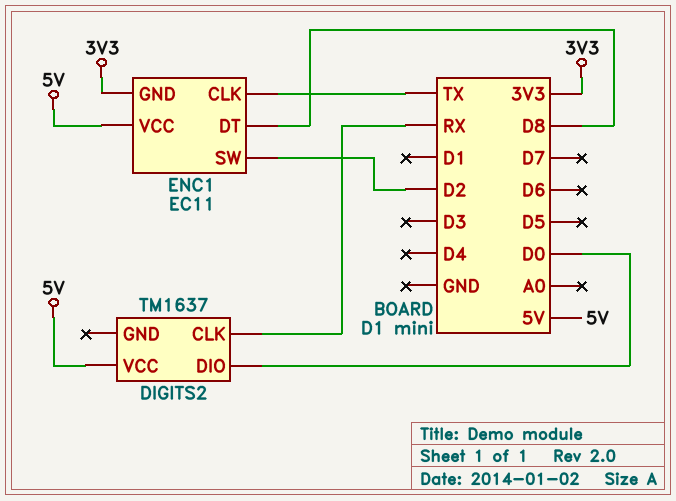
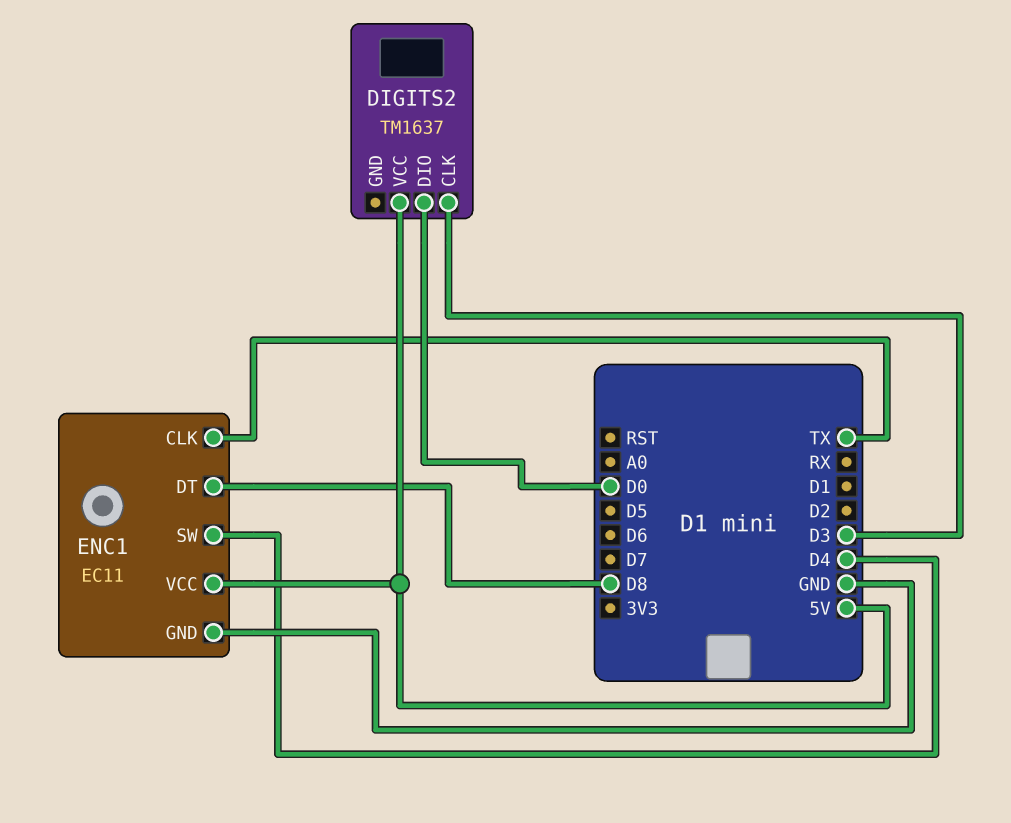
DIGITS2 pin CLK: RX -> D3
ENC1 pin GND: 3V3 -> GND
ENC1 pin SW: D2 -> D4

